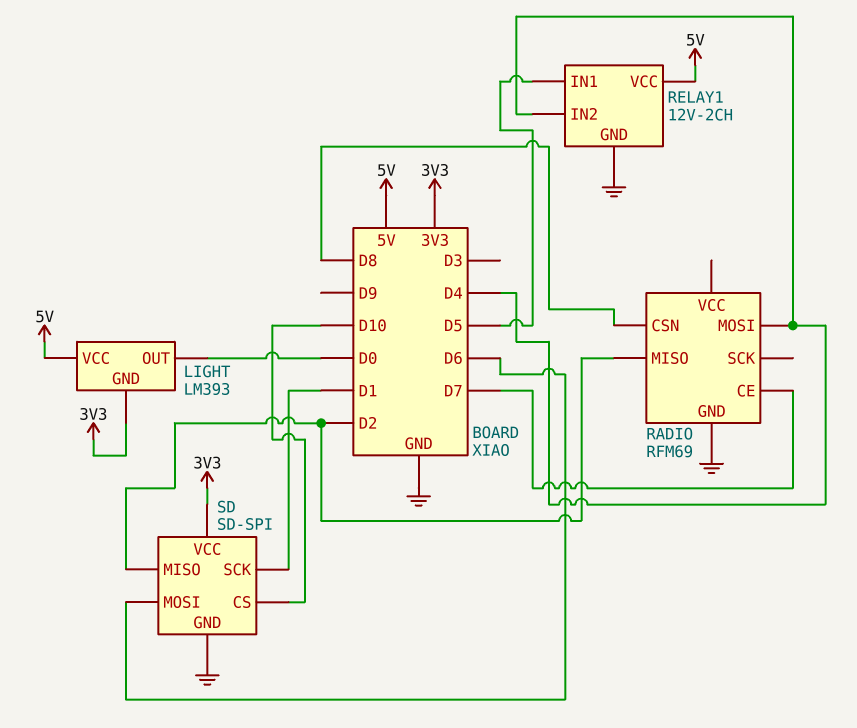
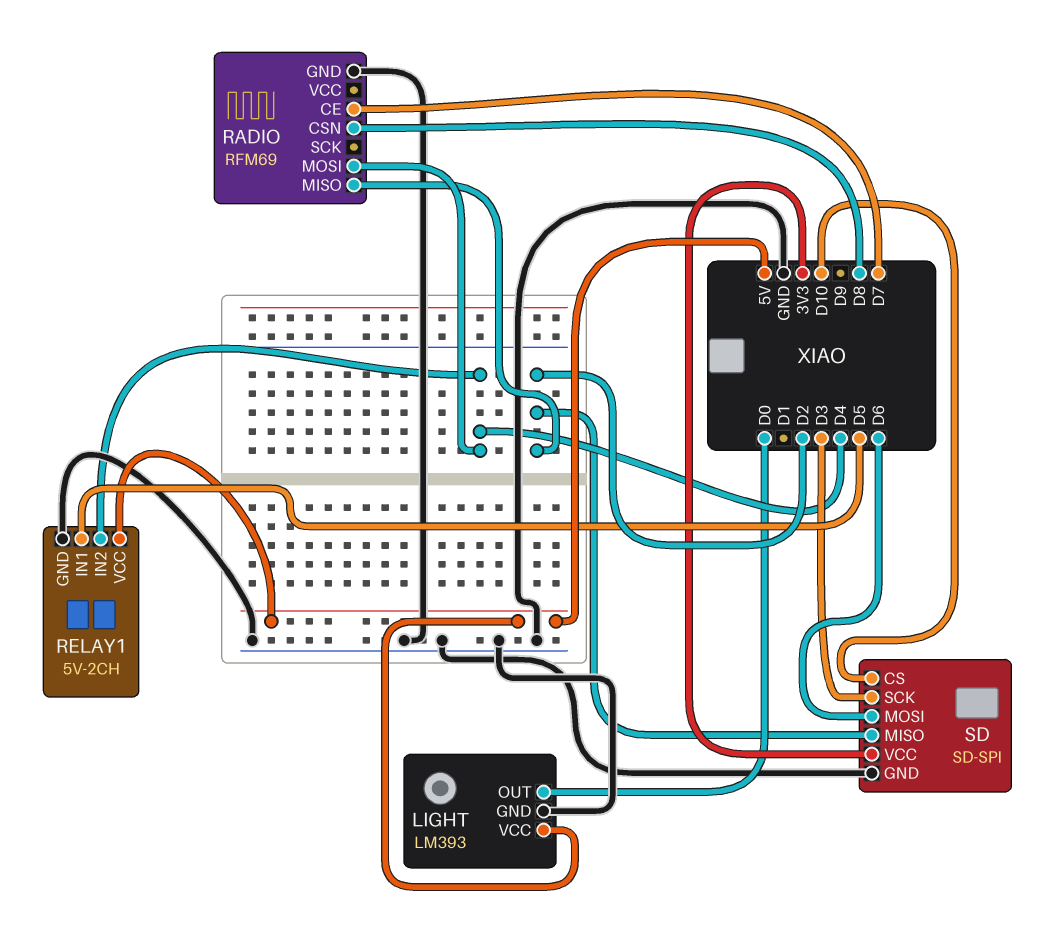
LIGHT pin GND: 3V3 -> GND
RELAY1: 12V-2CH -> 5V-2CH
SD pin SCK: D1 -> D3

